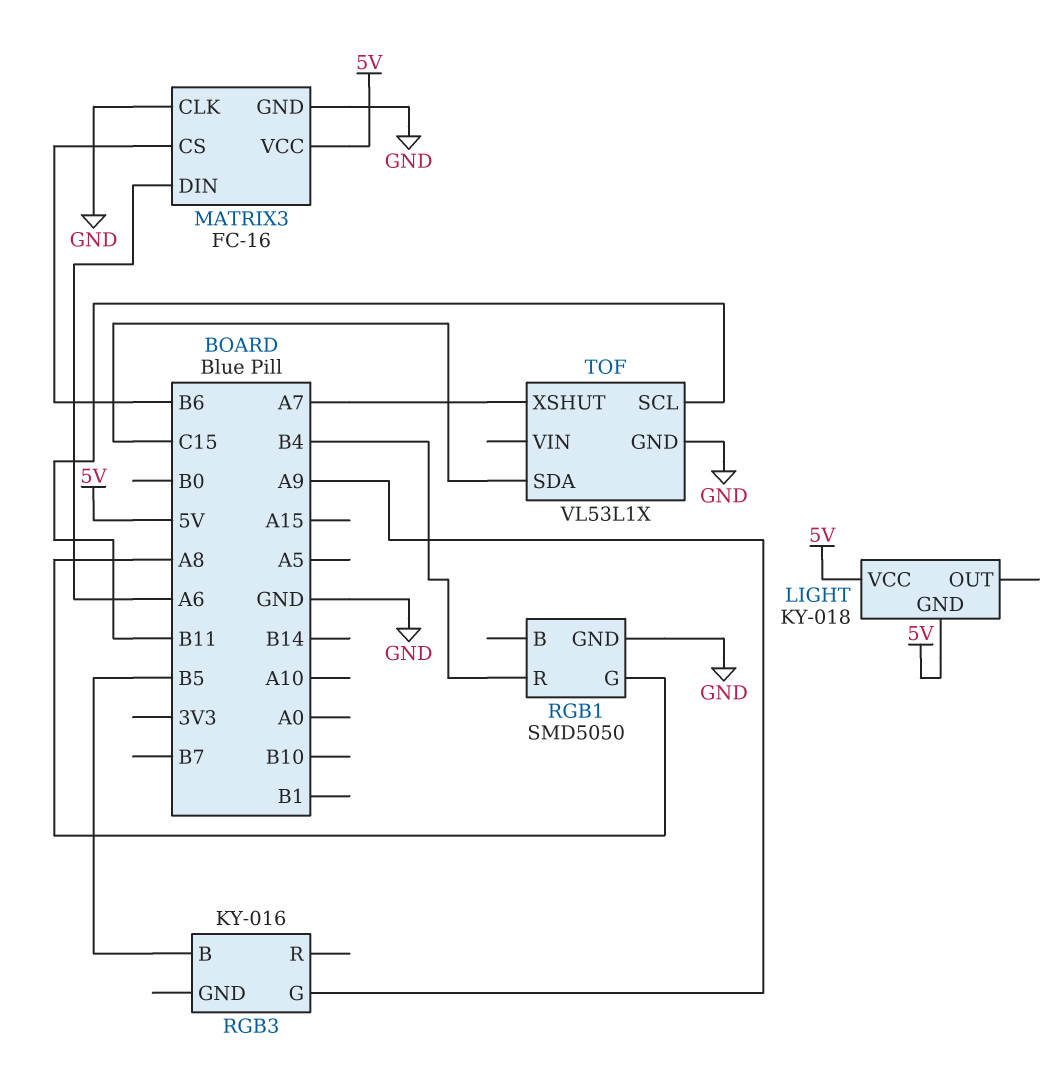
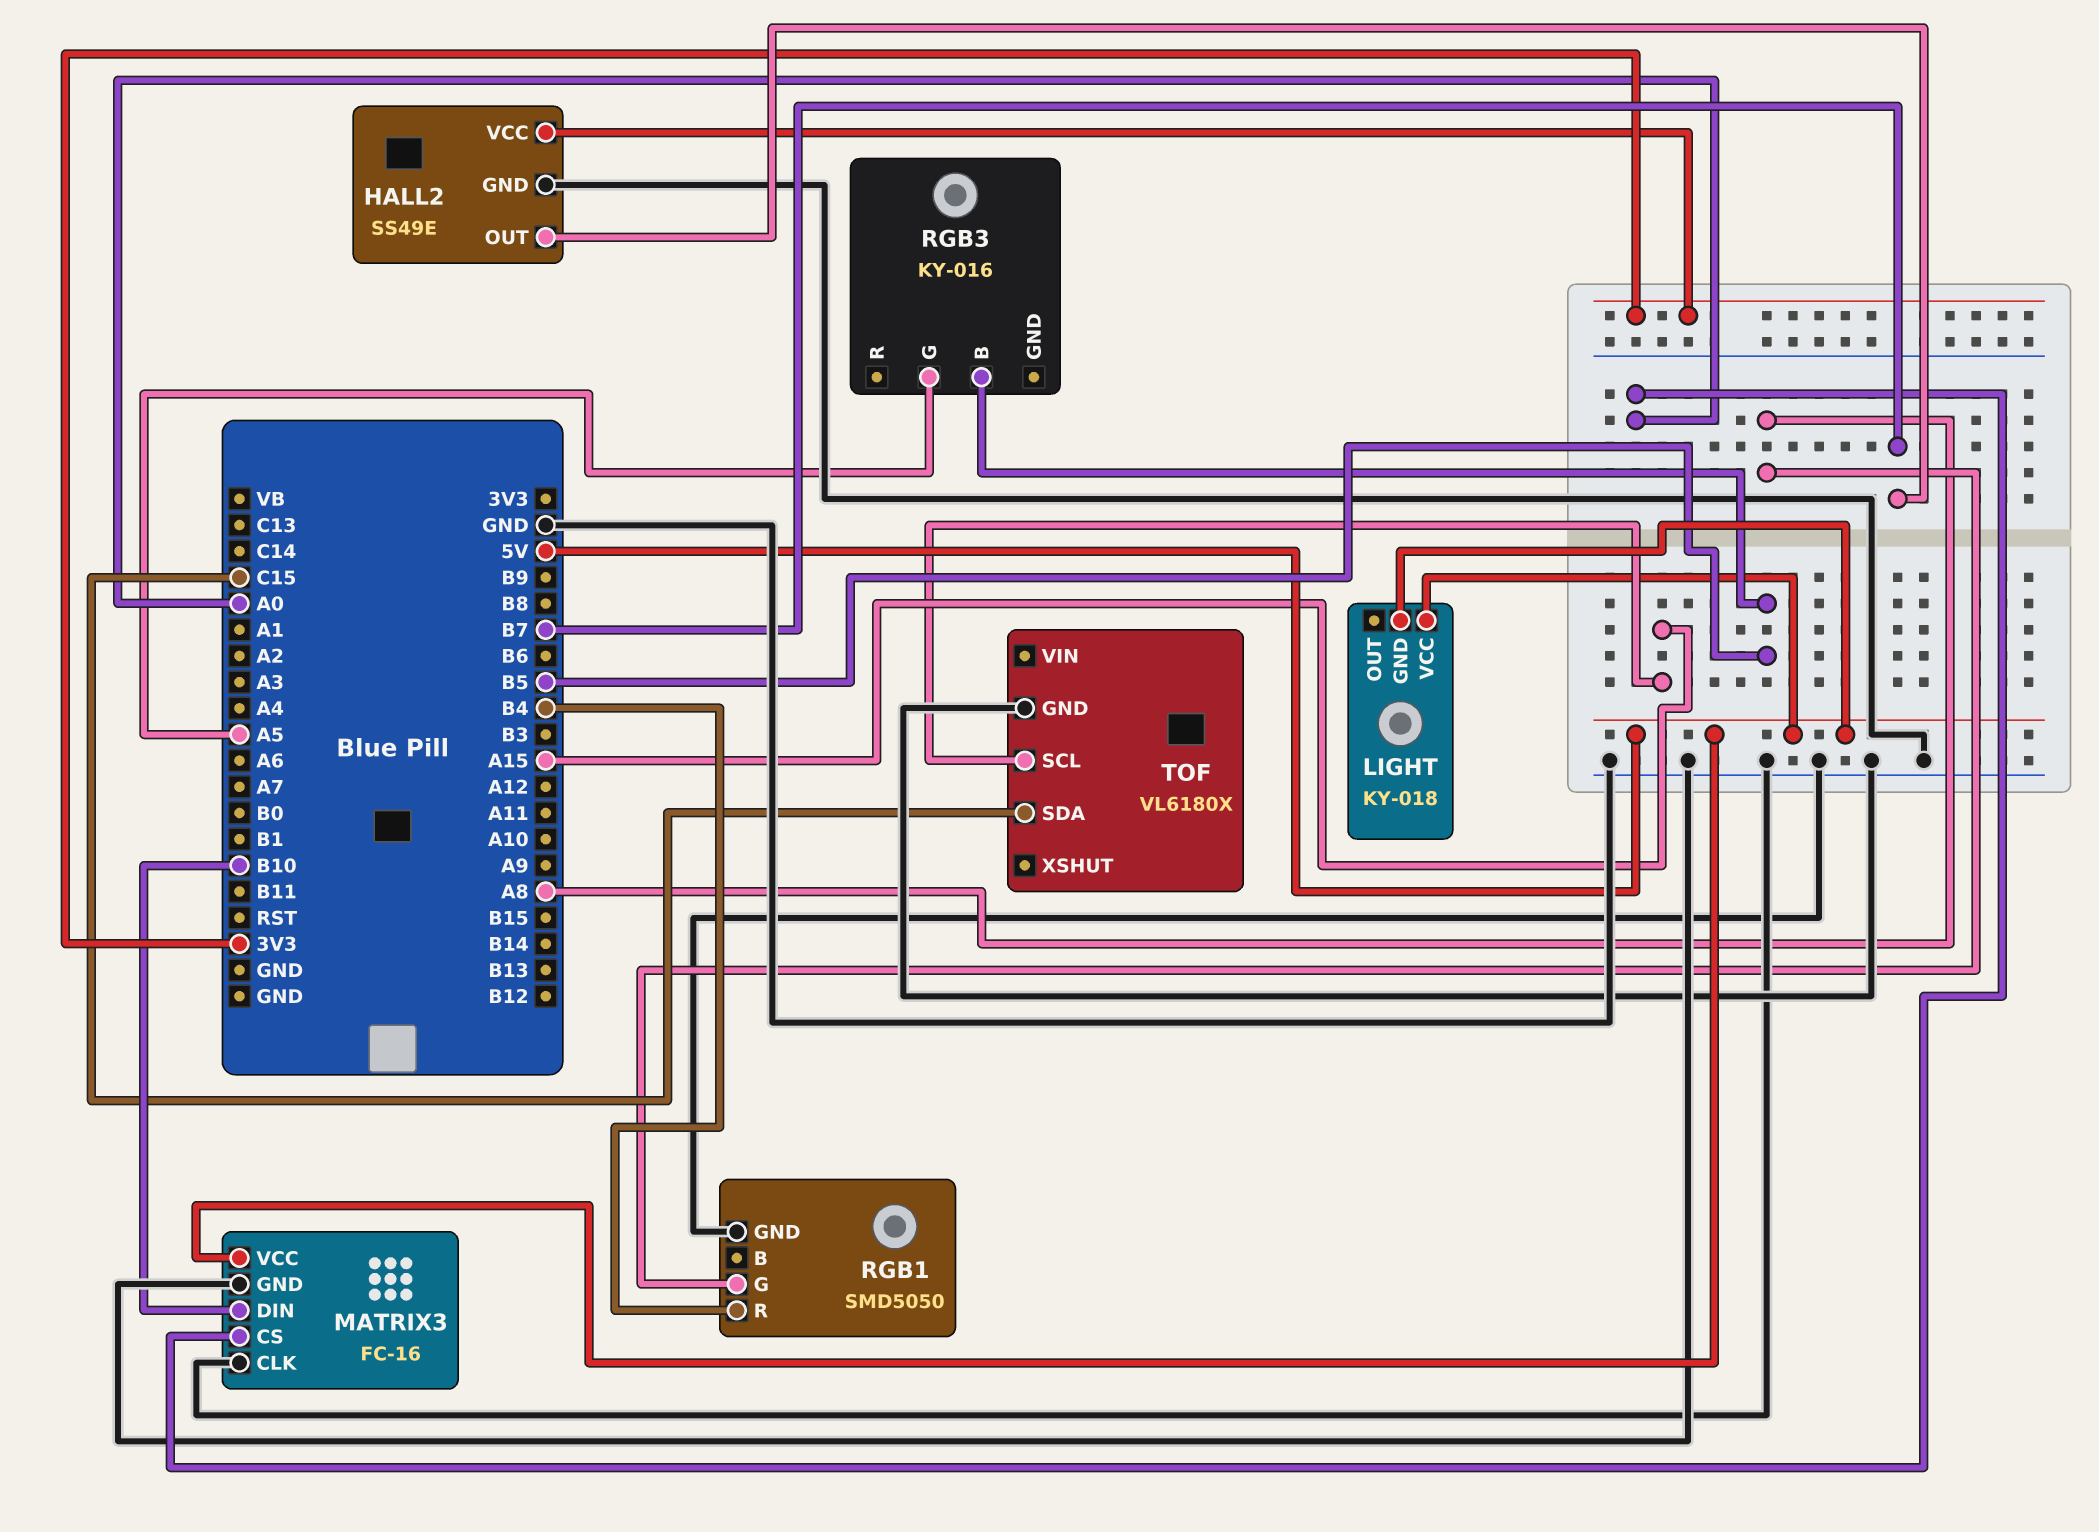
HALL2: none -> SS49E
HALL2 pin GND: none -> GND
HALL2 pin OUT: none -> B7
HALL2 pin VCC: none -> 3V3
MATRIX3 pin CS: B6 -> A0
MATRIX3 pin DIN: A6 -> B10
RGB3 pin G: A9 -> A5
TOF: VL53L1X -> VL6180X
TOF pin SCL: B11 -> A15
TOF pin XSHUT: A7 -> none

